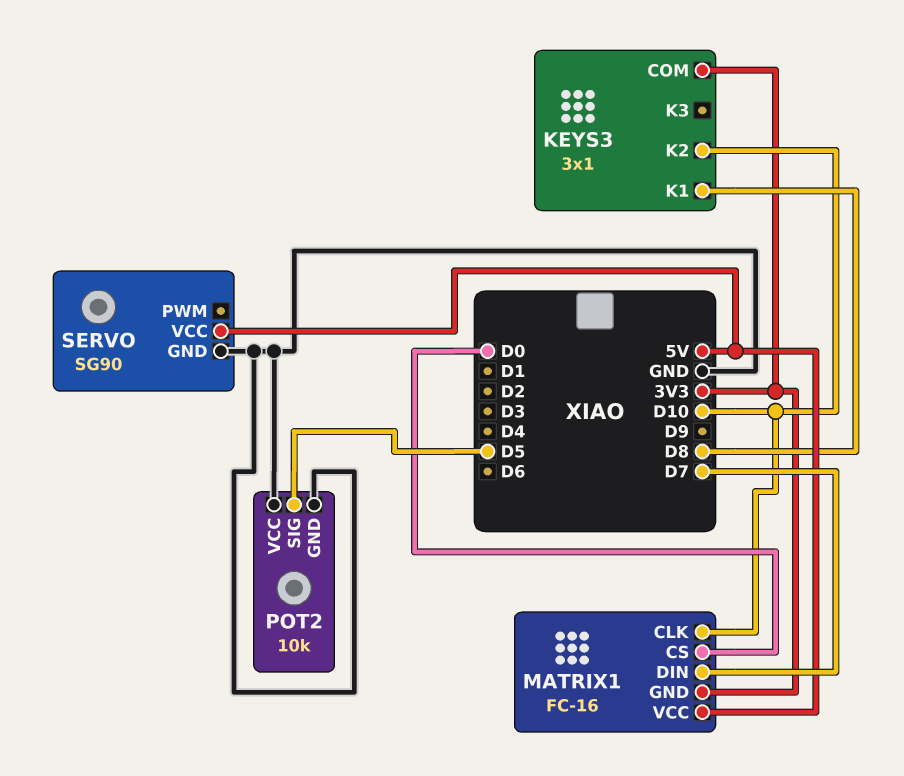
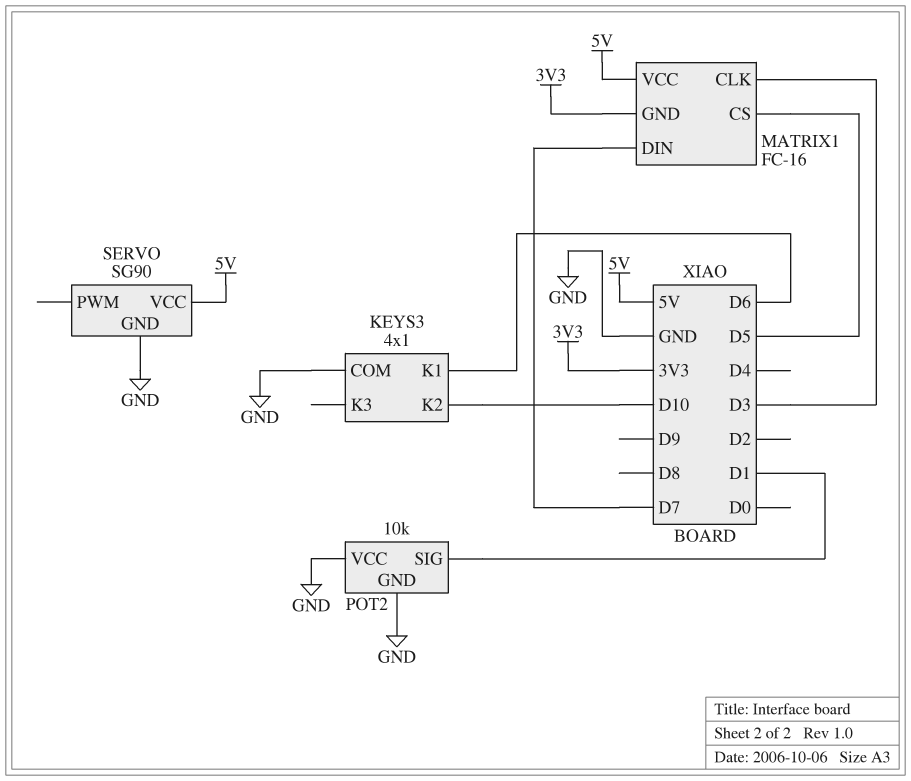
KEYS3: 3x1 -> 4x1
KEYS3 pin COM: 3V3 -> GND
KEYS3 pin K1: D8 -> D6
MATRIX1 pin CLK: D10 -> D3
MATRIX1 pin CS: D0 -> D5
POT2 pin SIG: D5 -> D1

